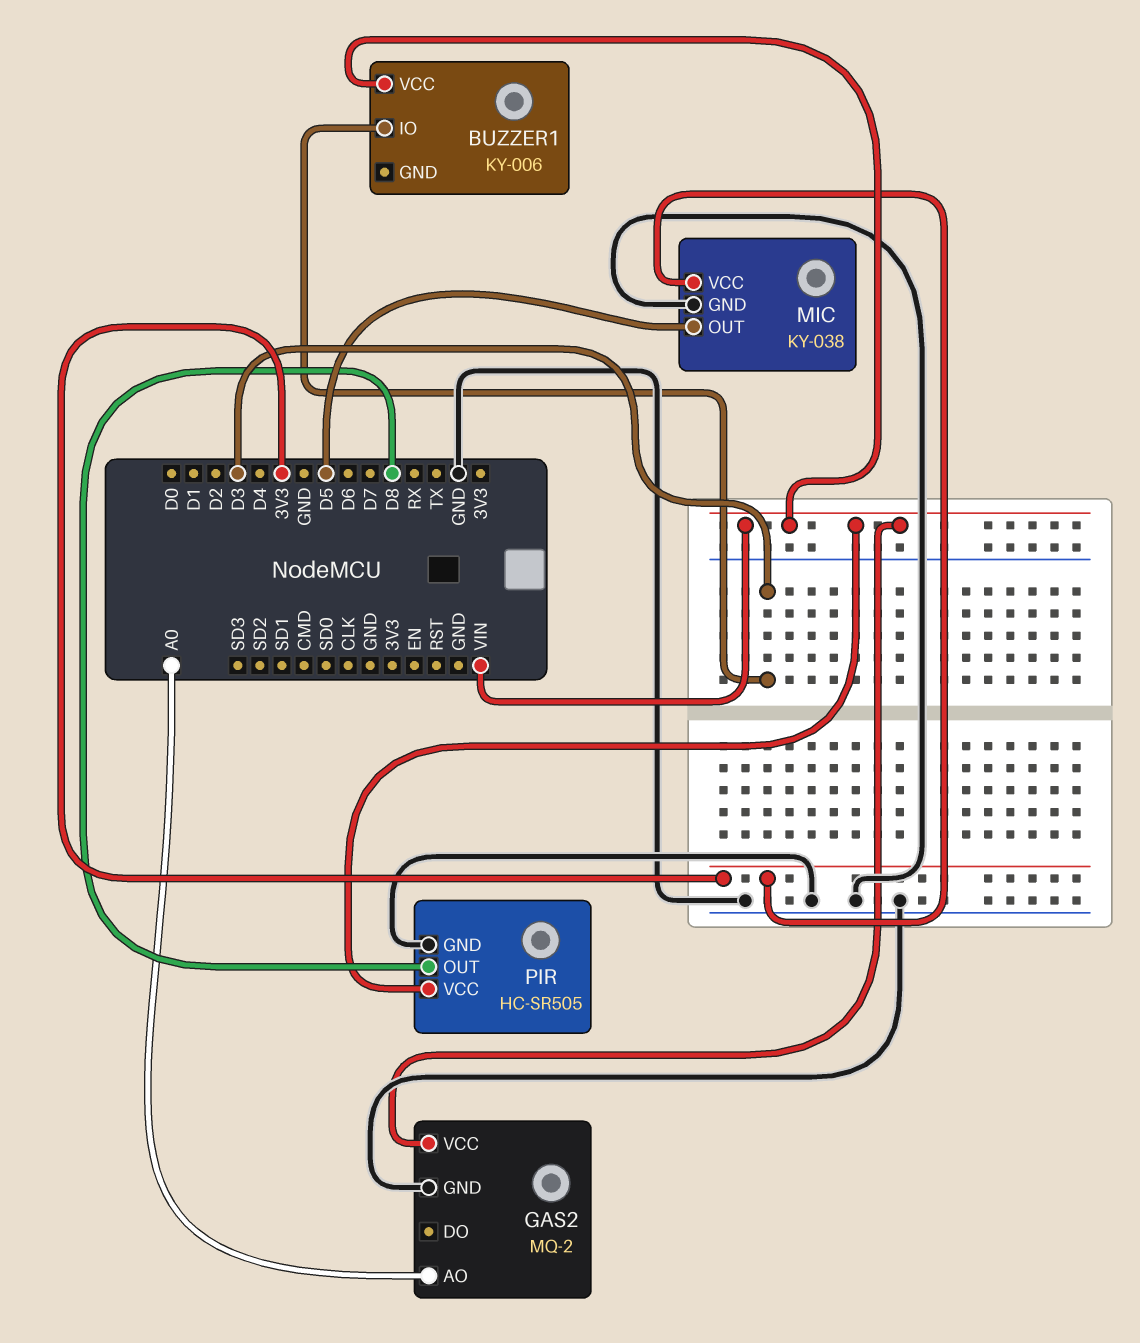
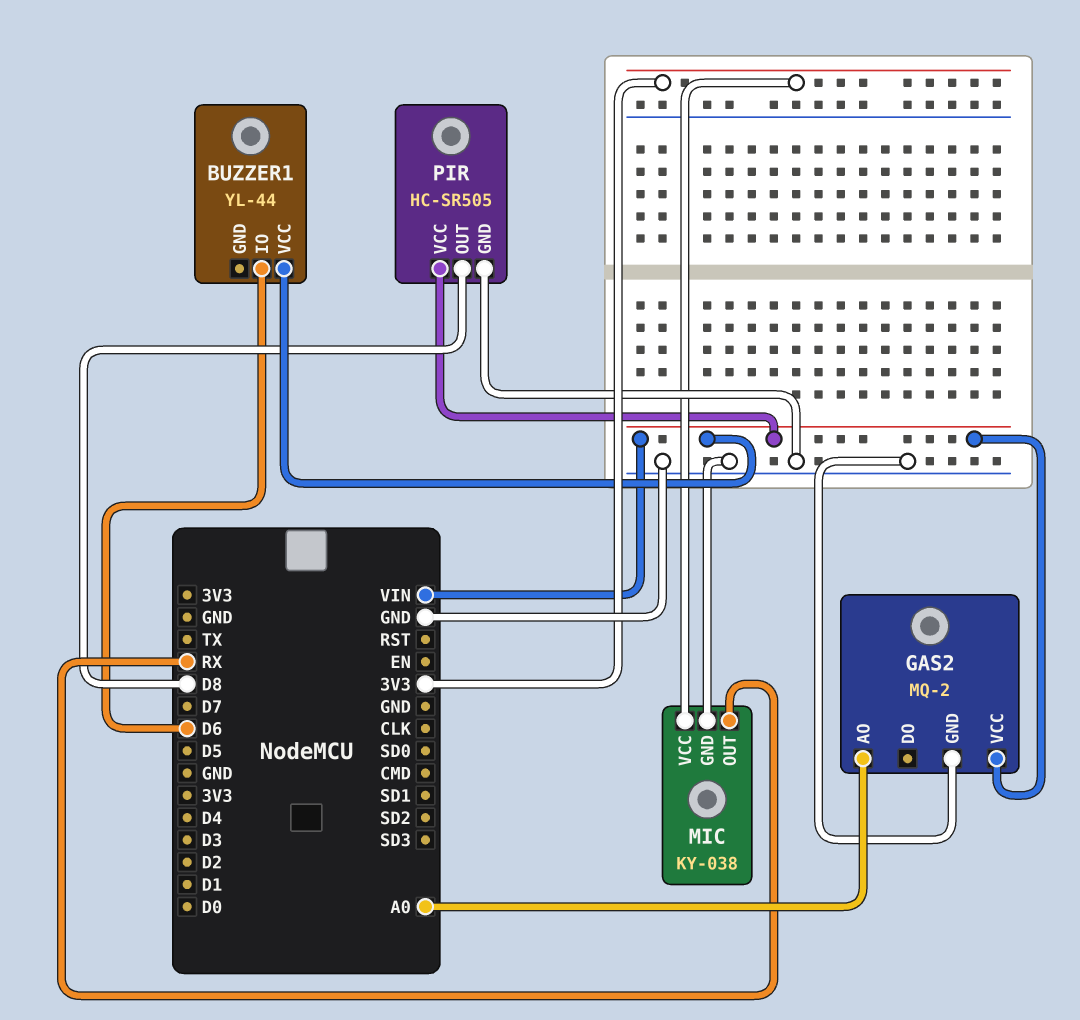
BUZZER1: KY-006 -> YL-44
BUZZER1 pin IO: D3 -> D6
MIC pin OUT: D5 -> RX

